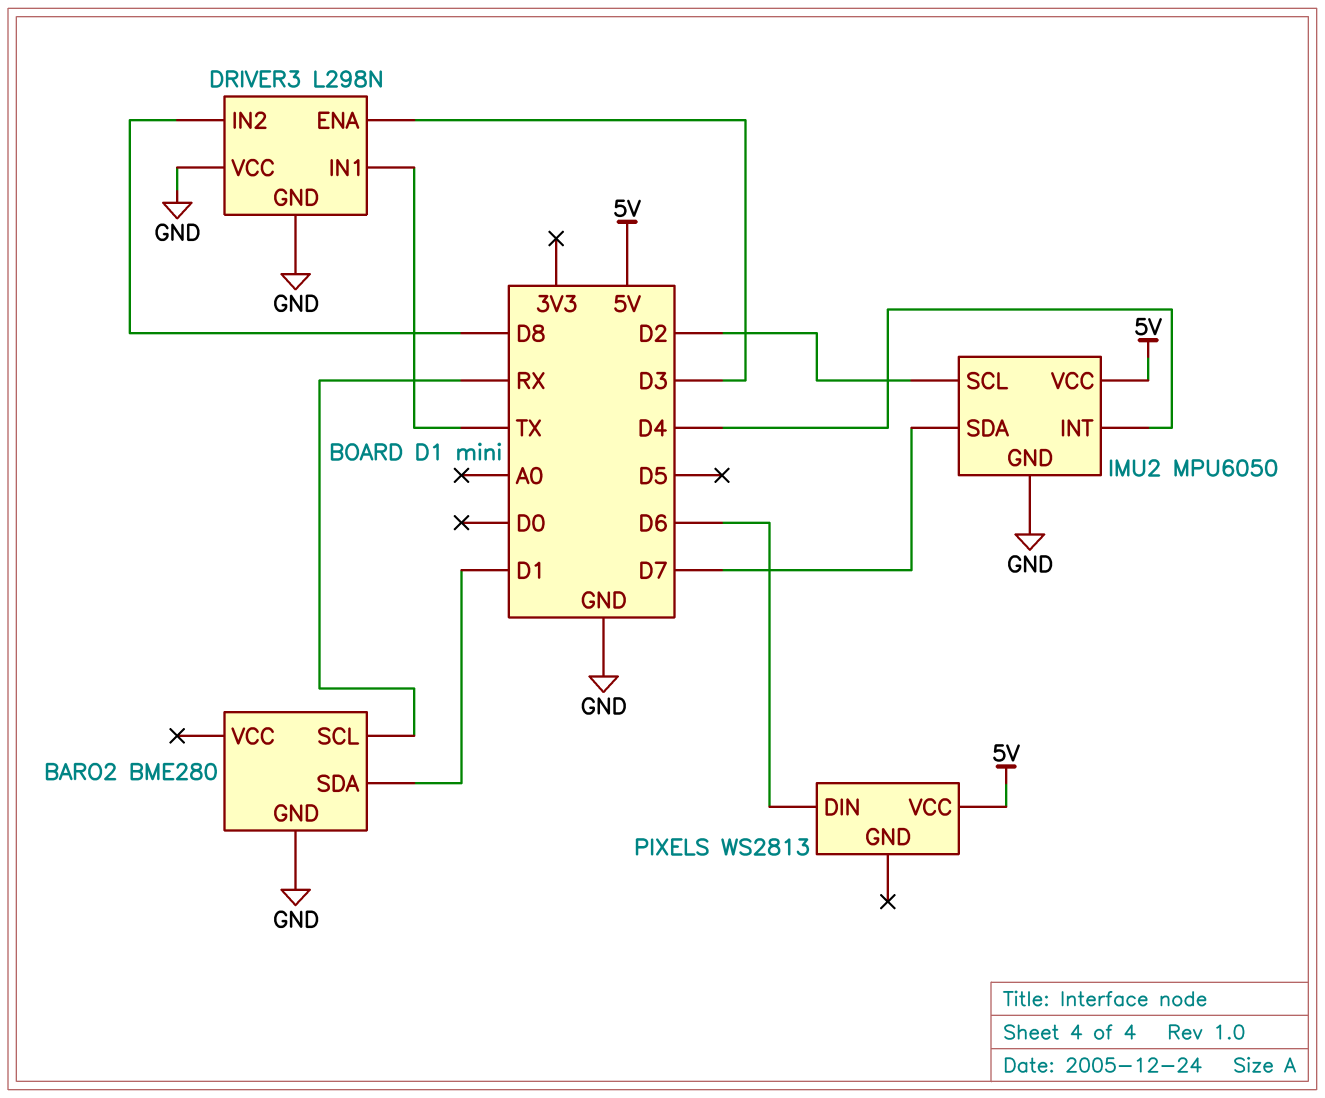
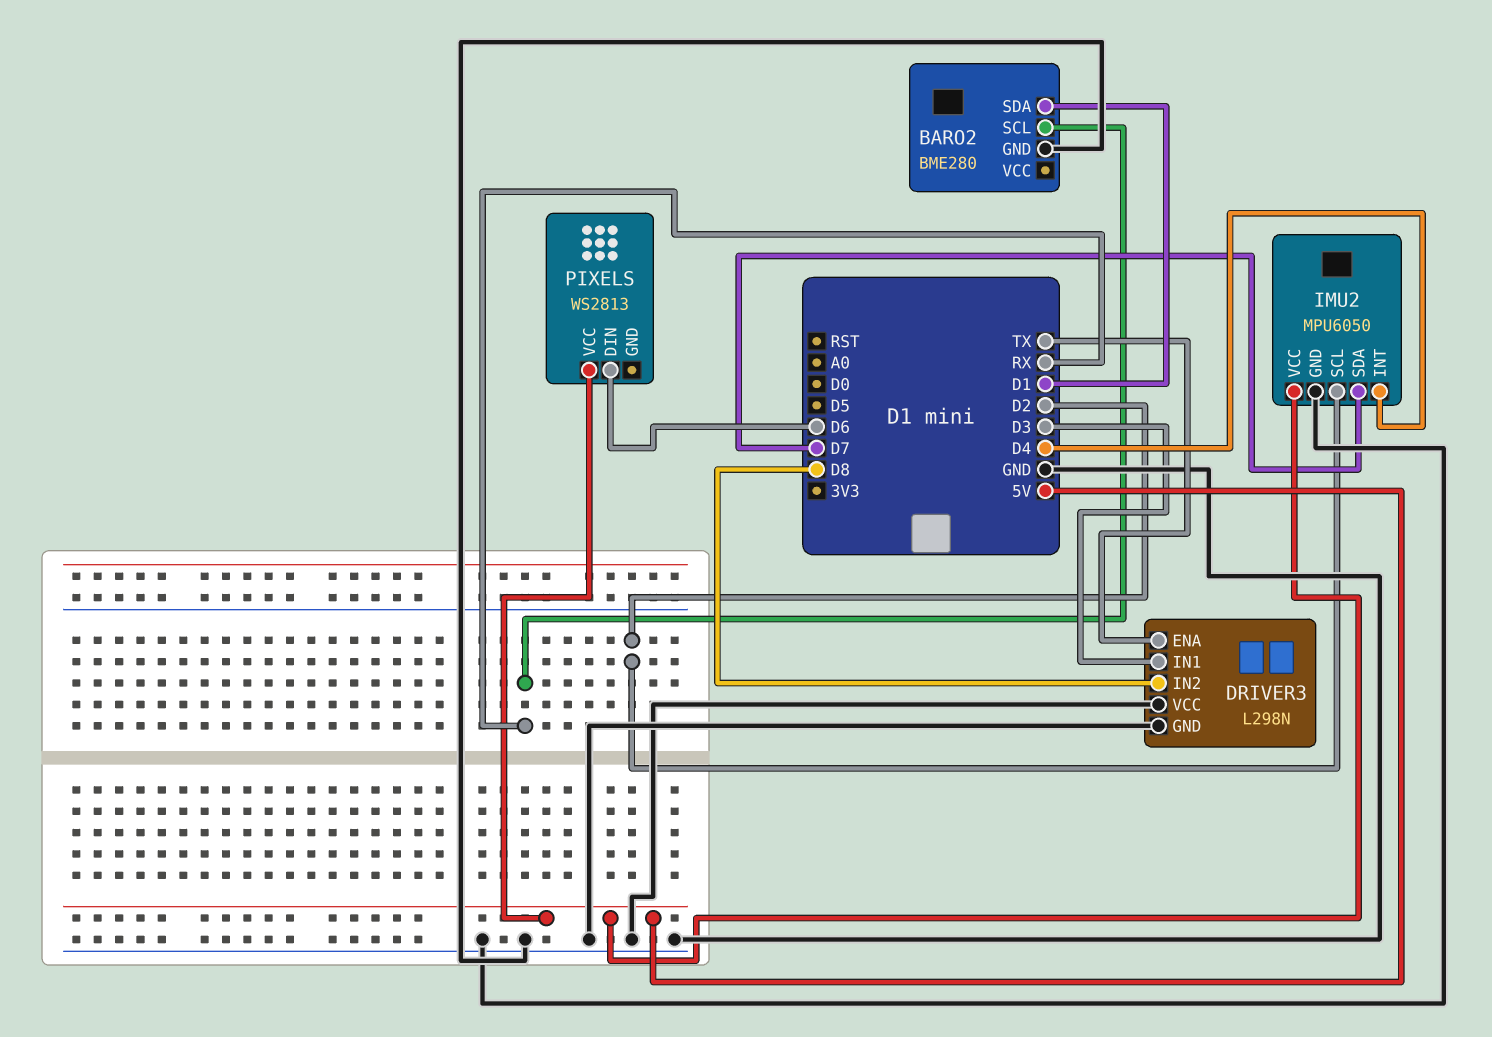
DRIVER3 pin ENA: D3 -> TX
DRIVER3 pin IN1: TX -> D3

